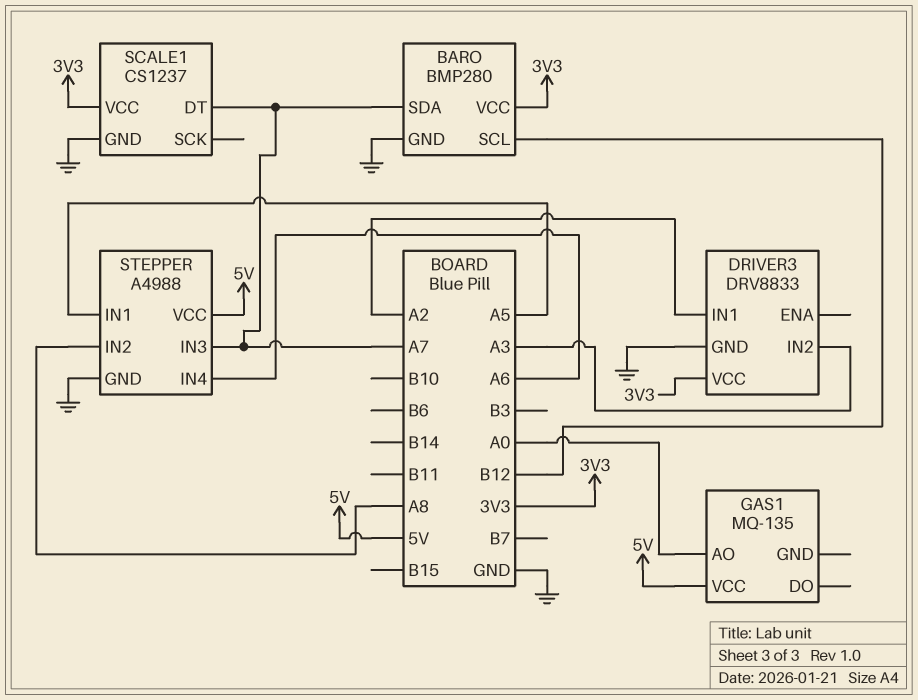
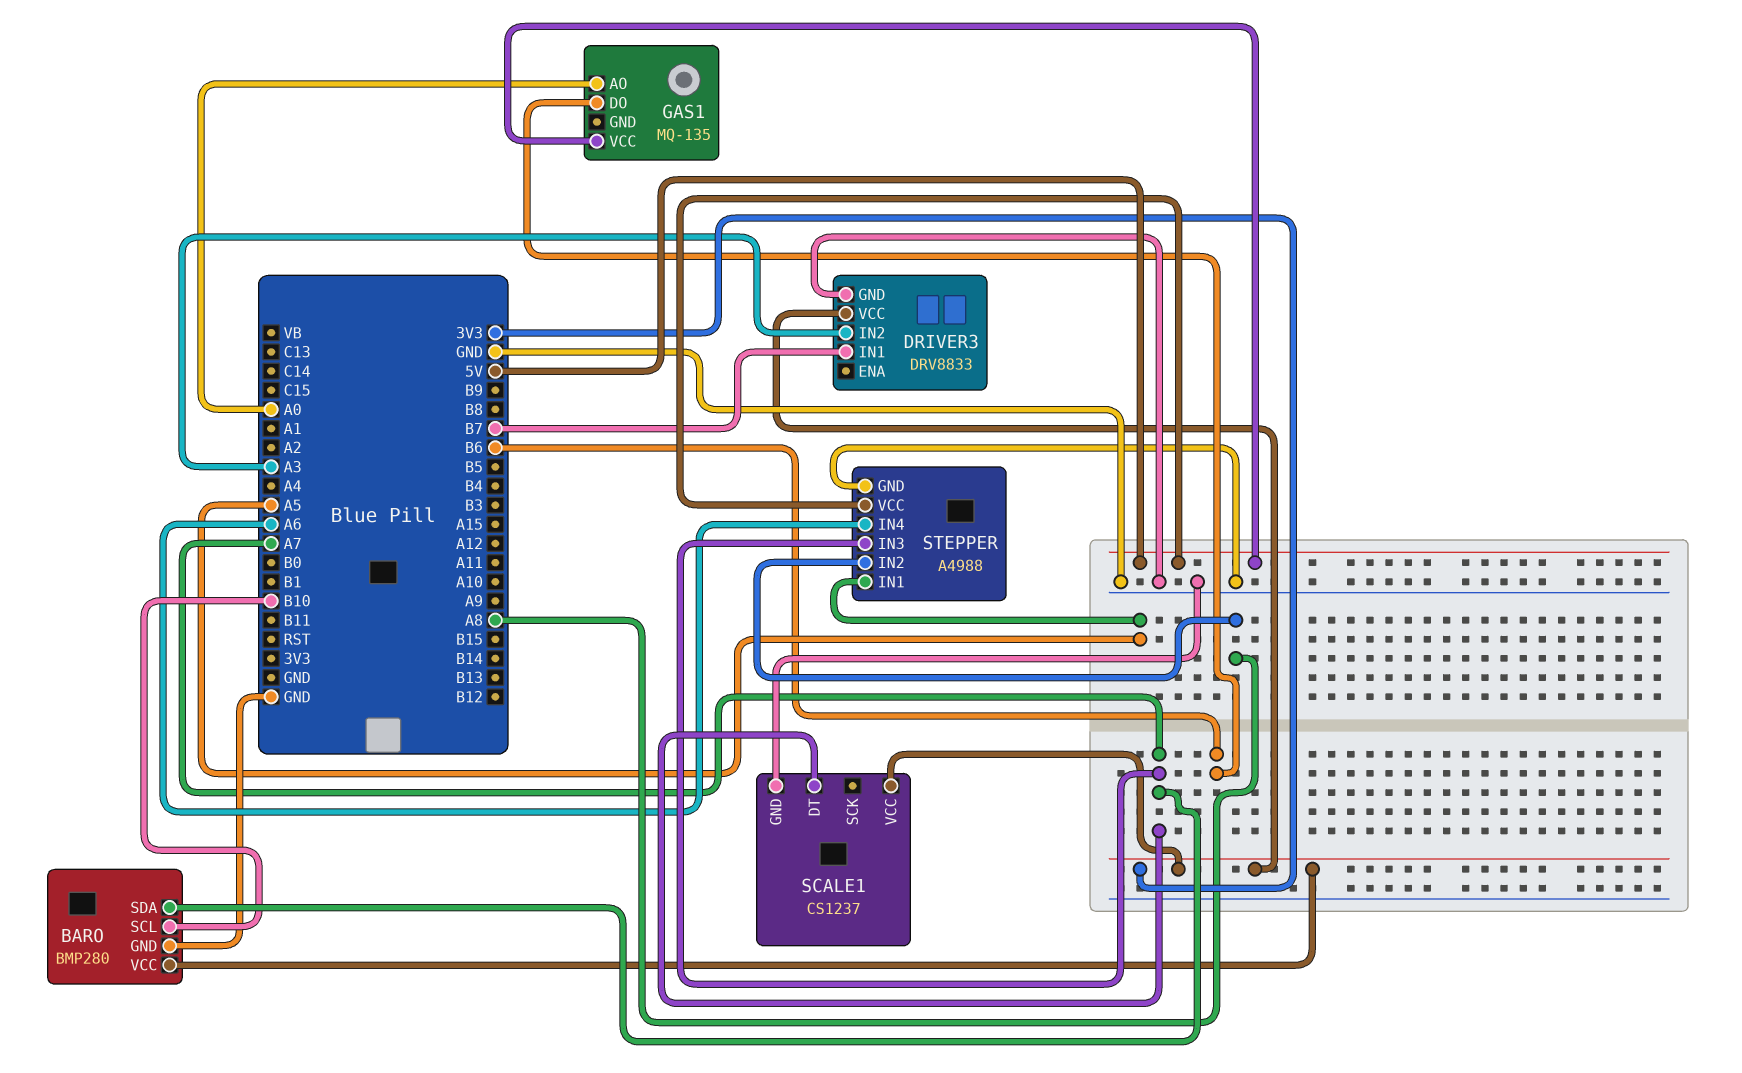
BARO pin SCL: B12 -> B10
DRIVER3 pin IN1: A2 -> B7
GAS1 pin DO: none -> B6

